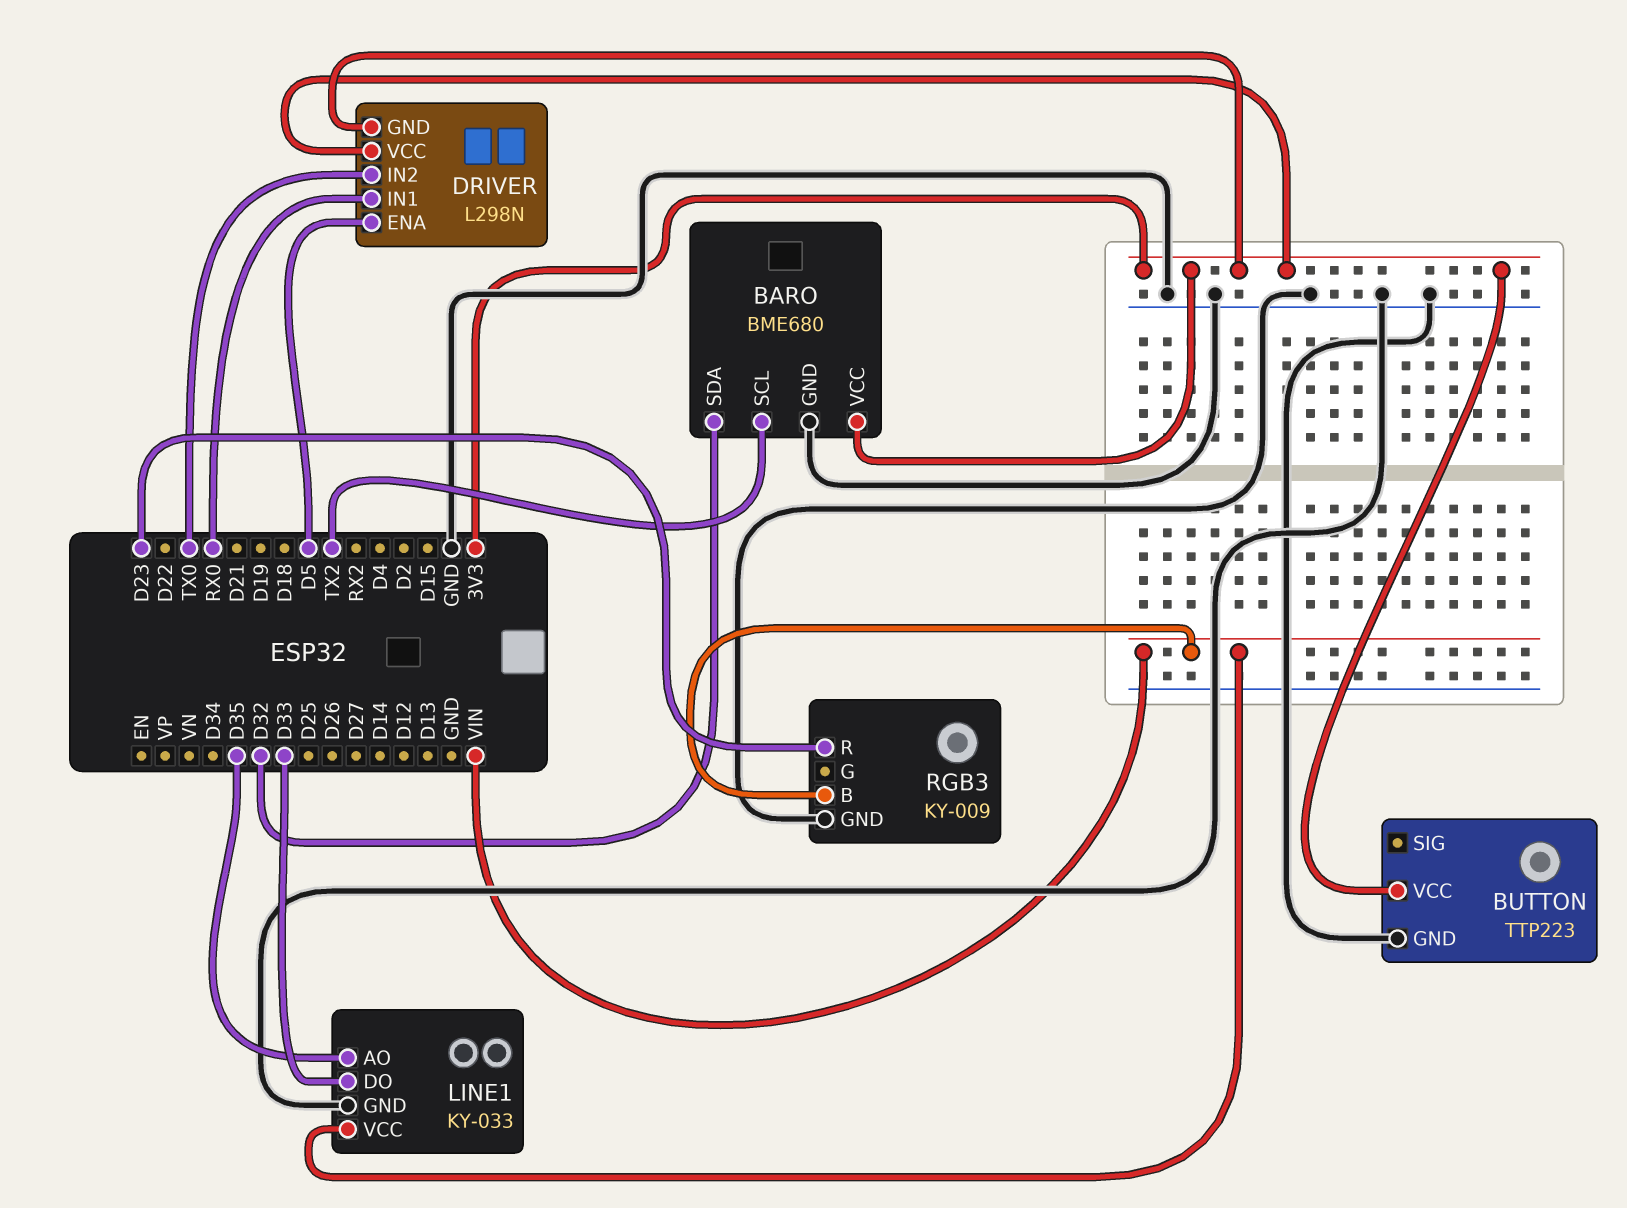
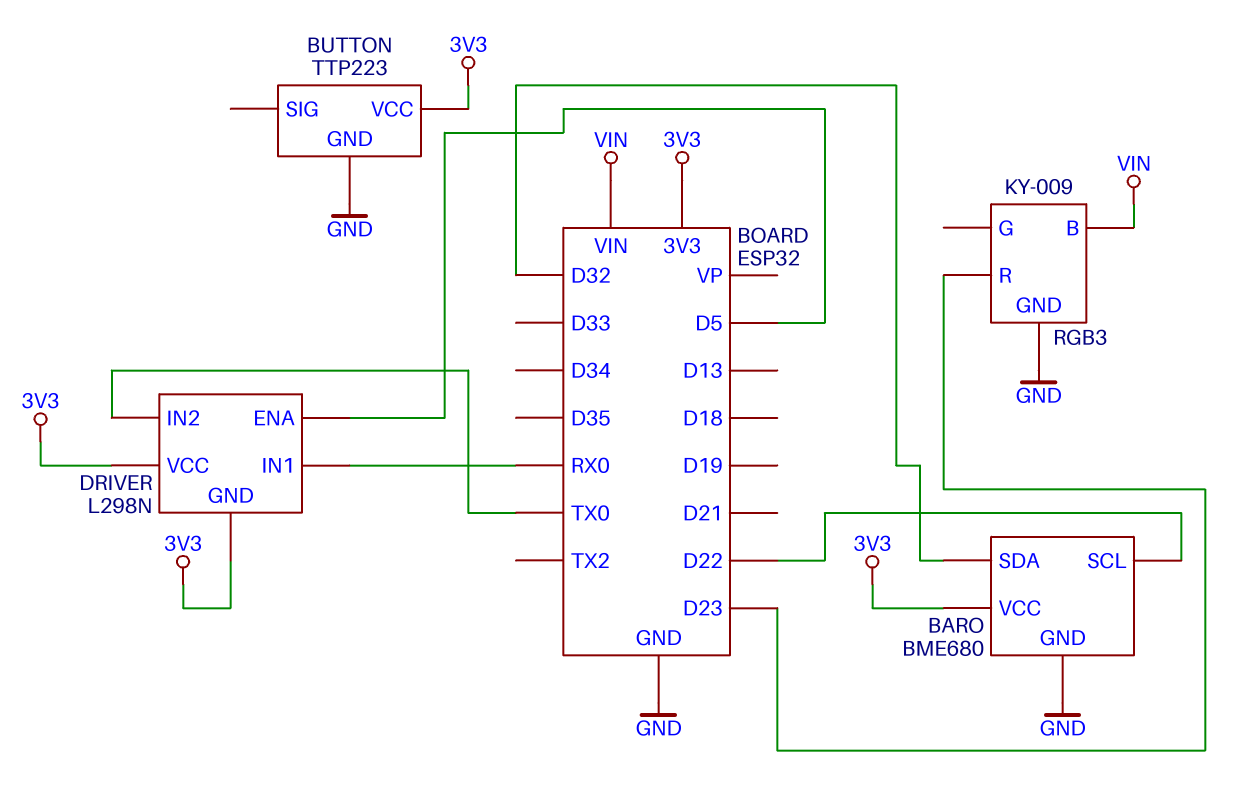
BARO pin SCL: TX2 -> D22
LINE1: KY-033 -> none
LINE1 pin AO: D35 -> none
LINE1 pin DO: D33 -> none
LINE1 pin GND: GND -> none
LINE1 pin VCC: VIN -> none

